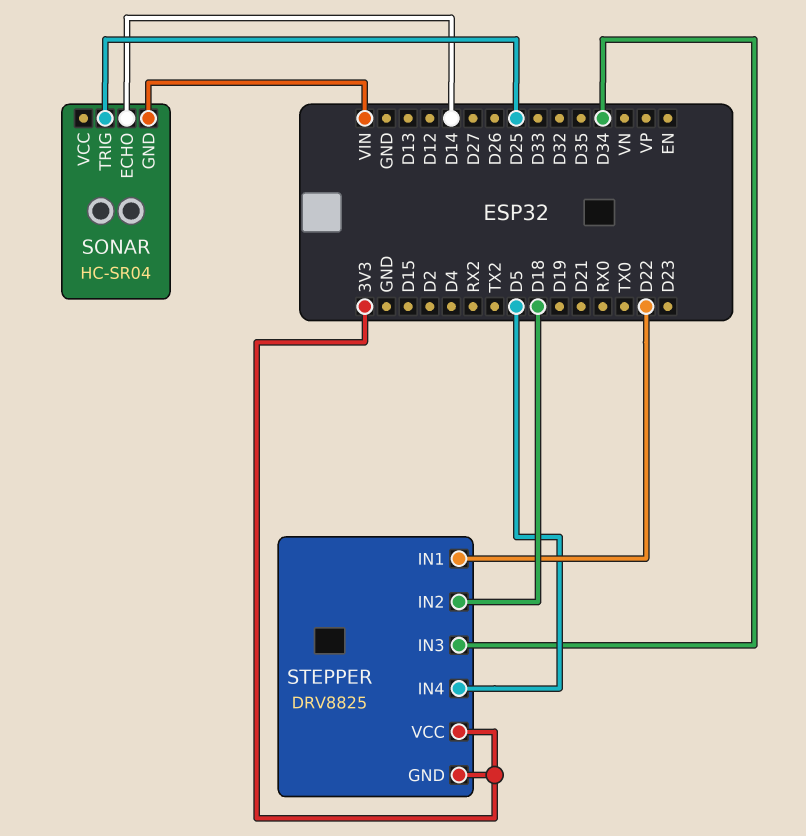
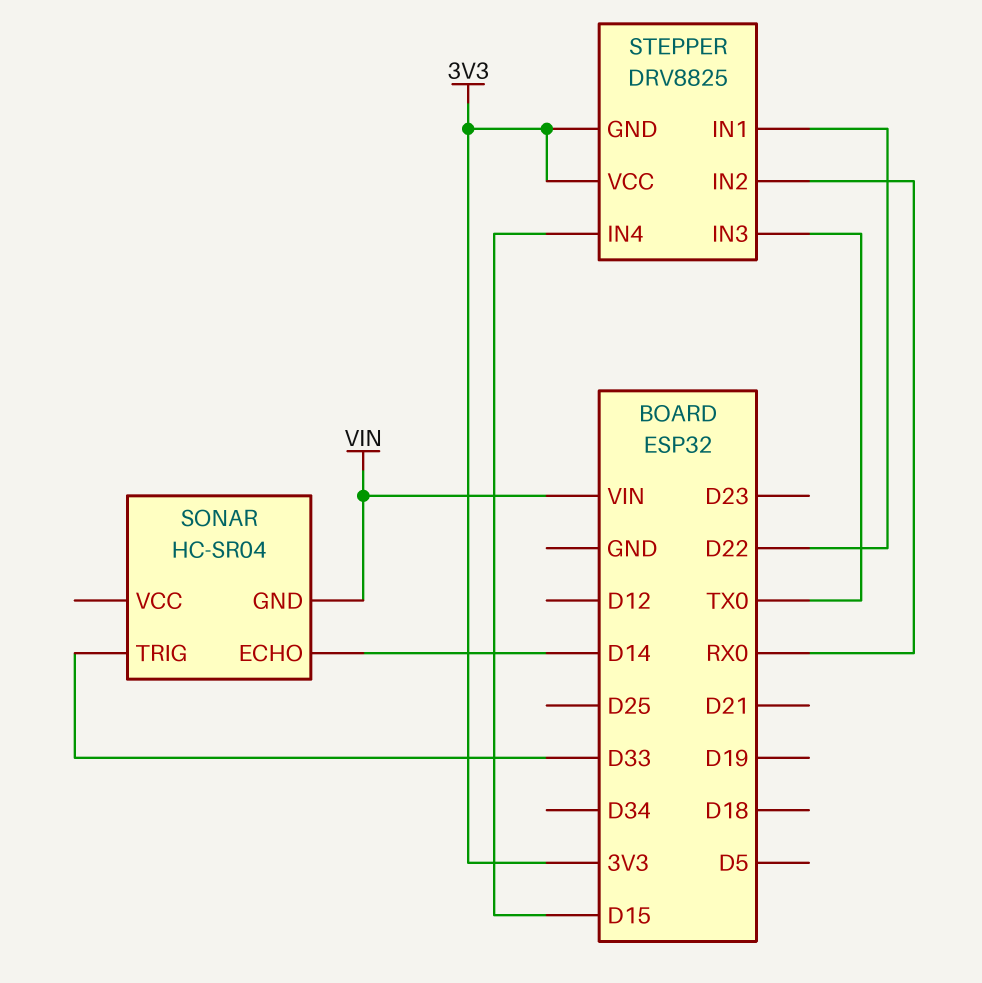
SONAR pin TRIG: D25 -> D33
STEPPER pin IN2: D18 -> RX0
STEPPER pin IN3: D34 -> TX0
STEPPER pin IN4: D5 -> D15

